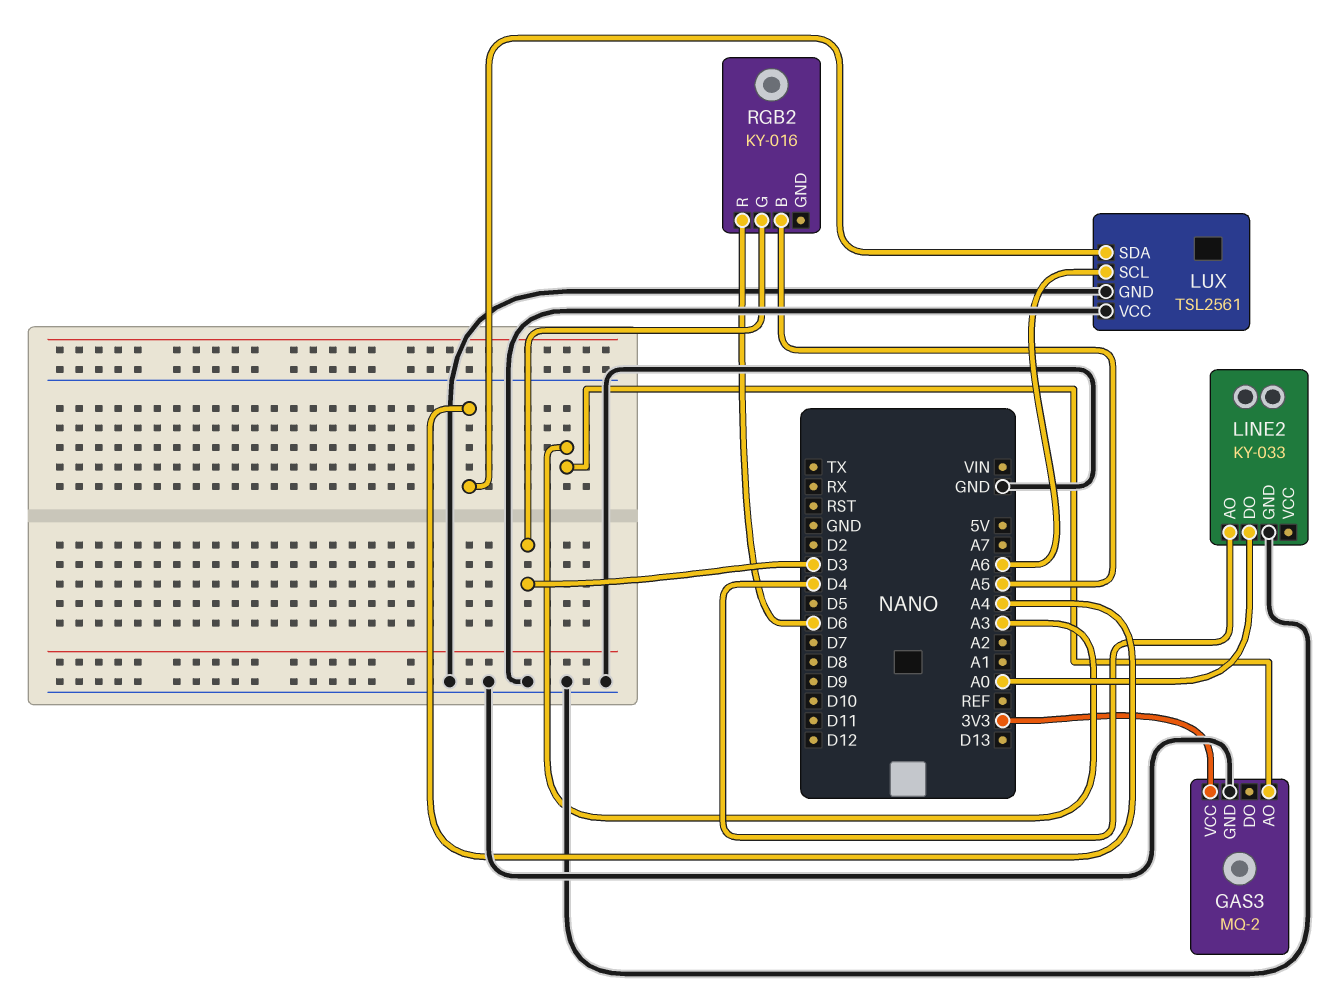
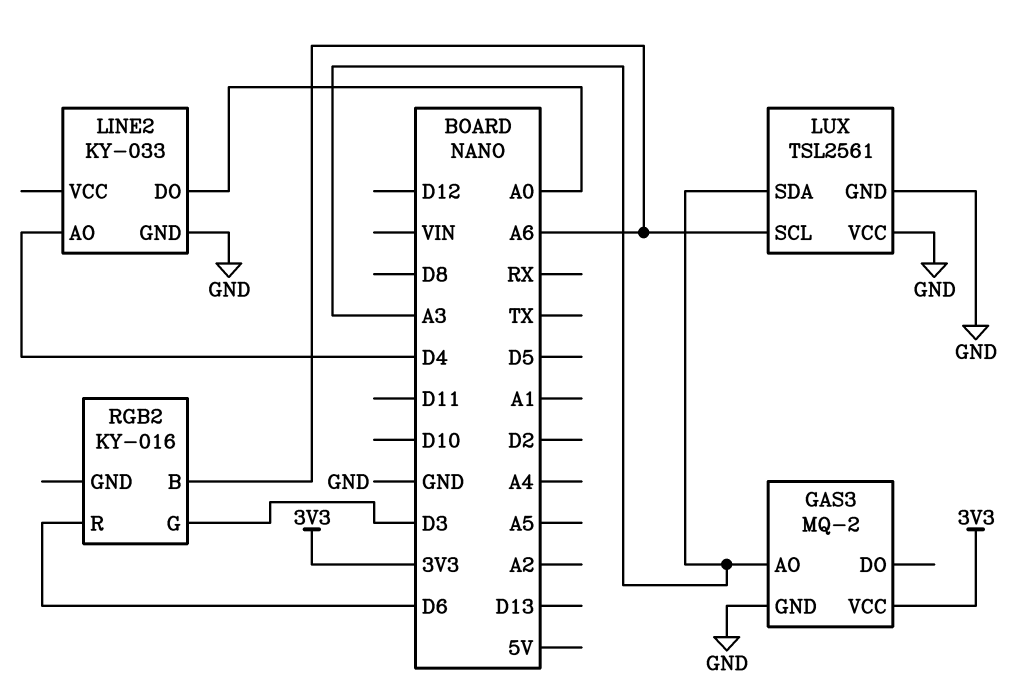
LUX pin SDA: A4 -> A3
RGB2 pin B: A5 -> A6

